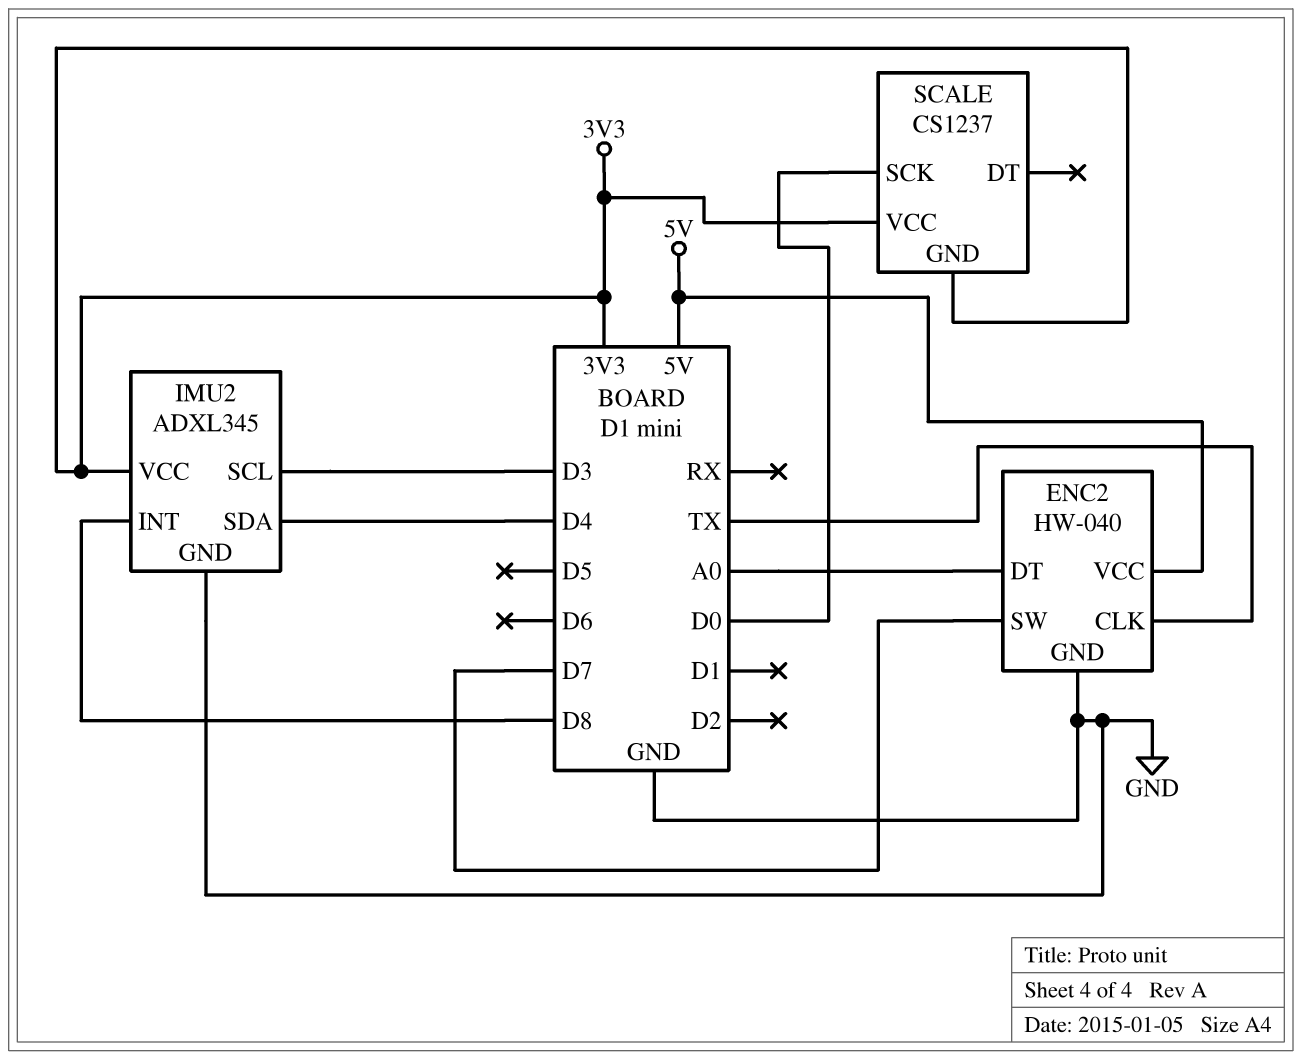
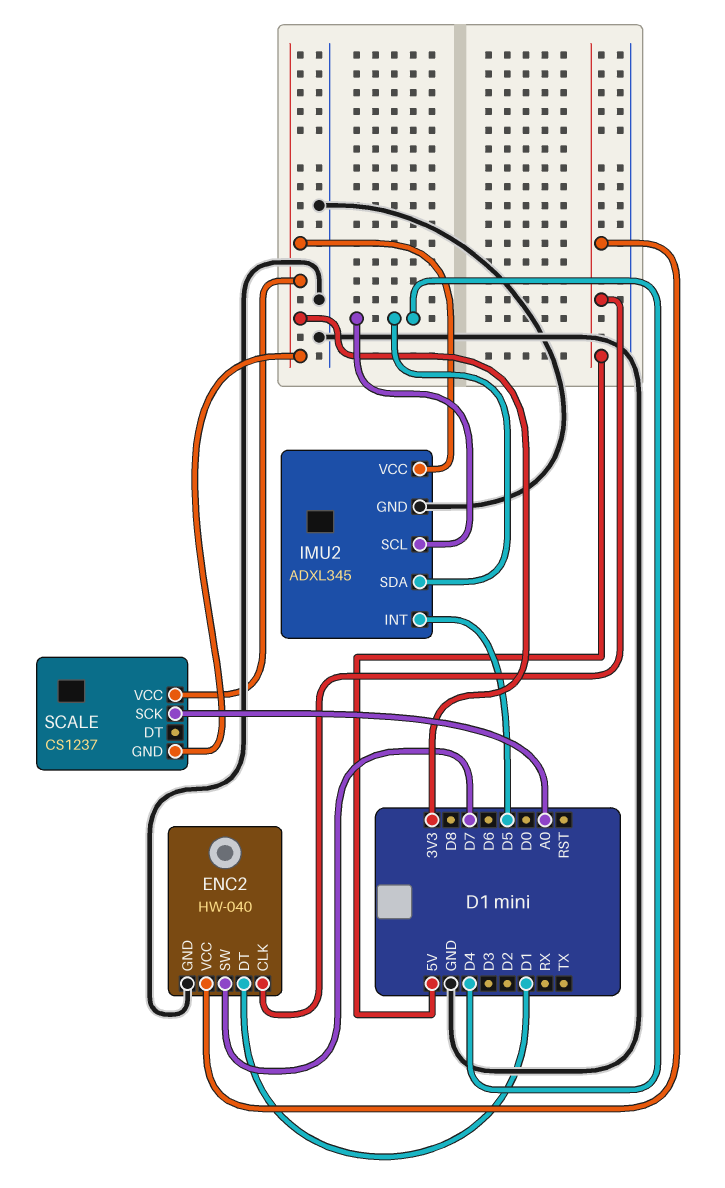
ENC2 pin CLK: TX -> 5V
ENC2 pin DT: A0 -> D1
IMU2 pin INT: D8 -> D5
IMU2 pin SCL: D3 -> D4
SCALE pin SCK: D0 -> A0

